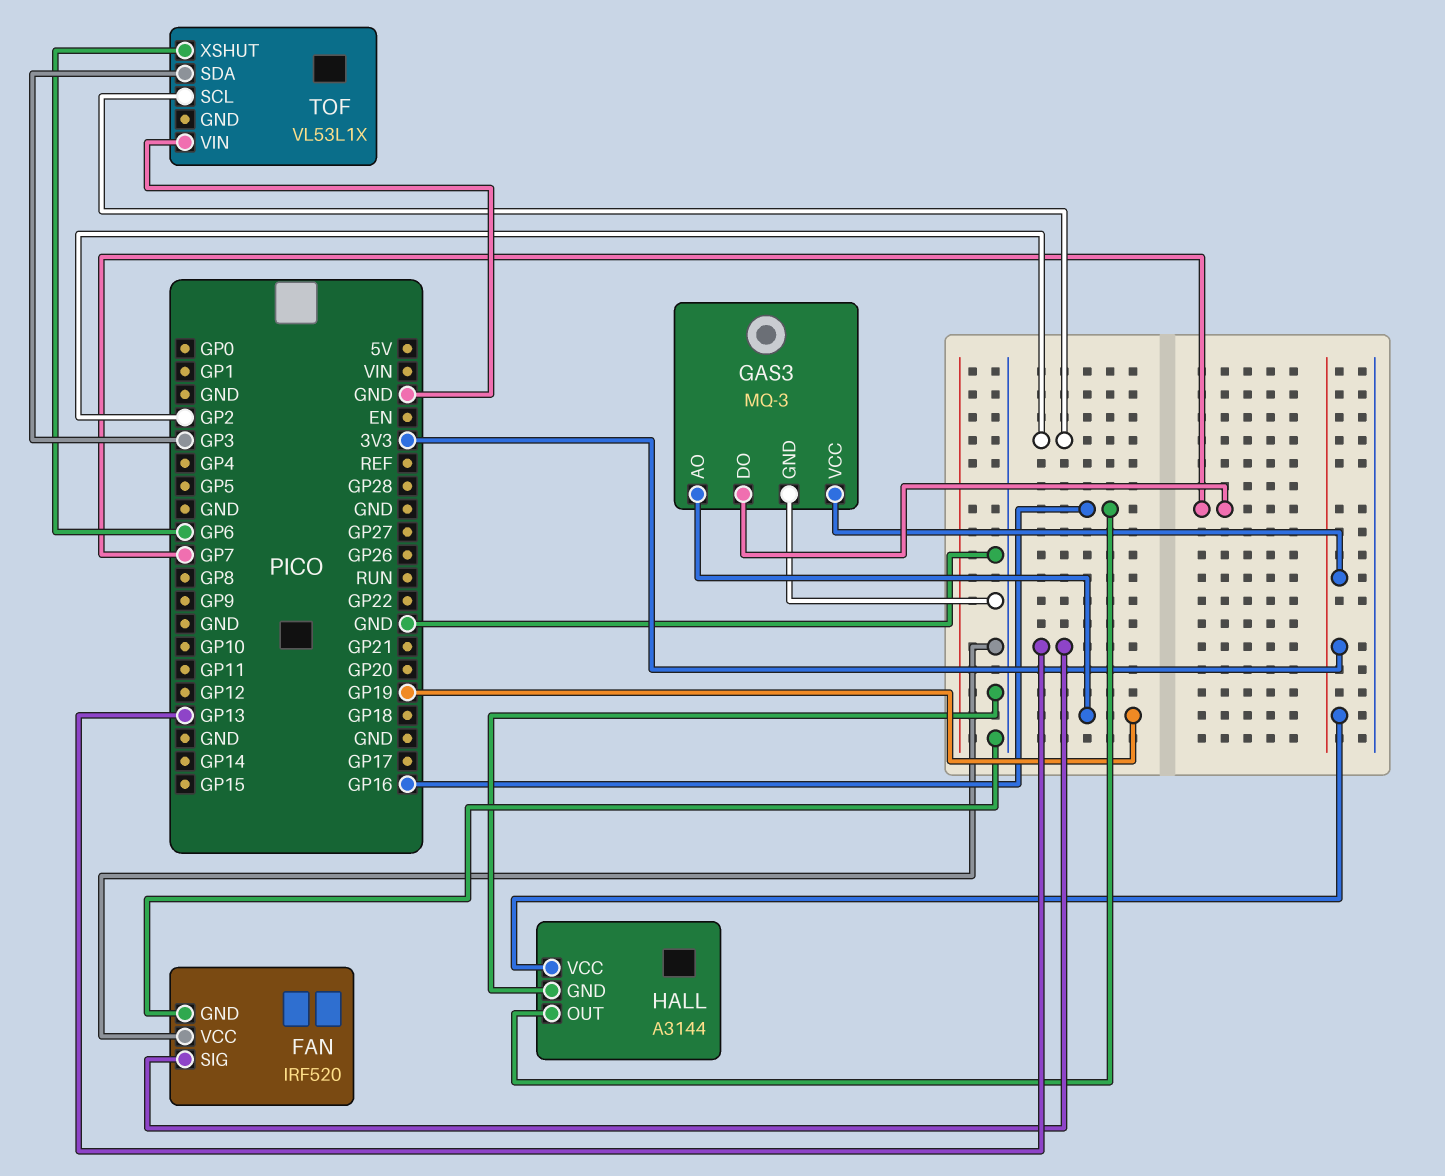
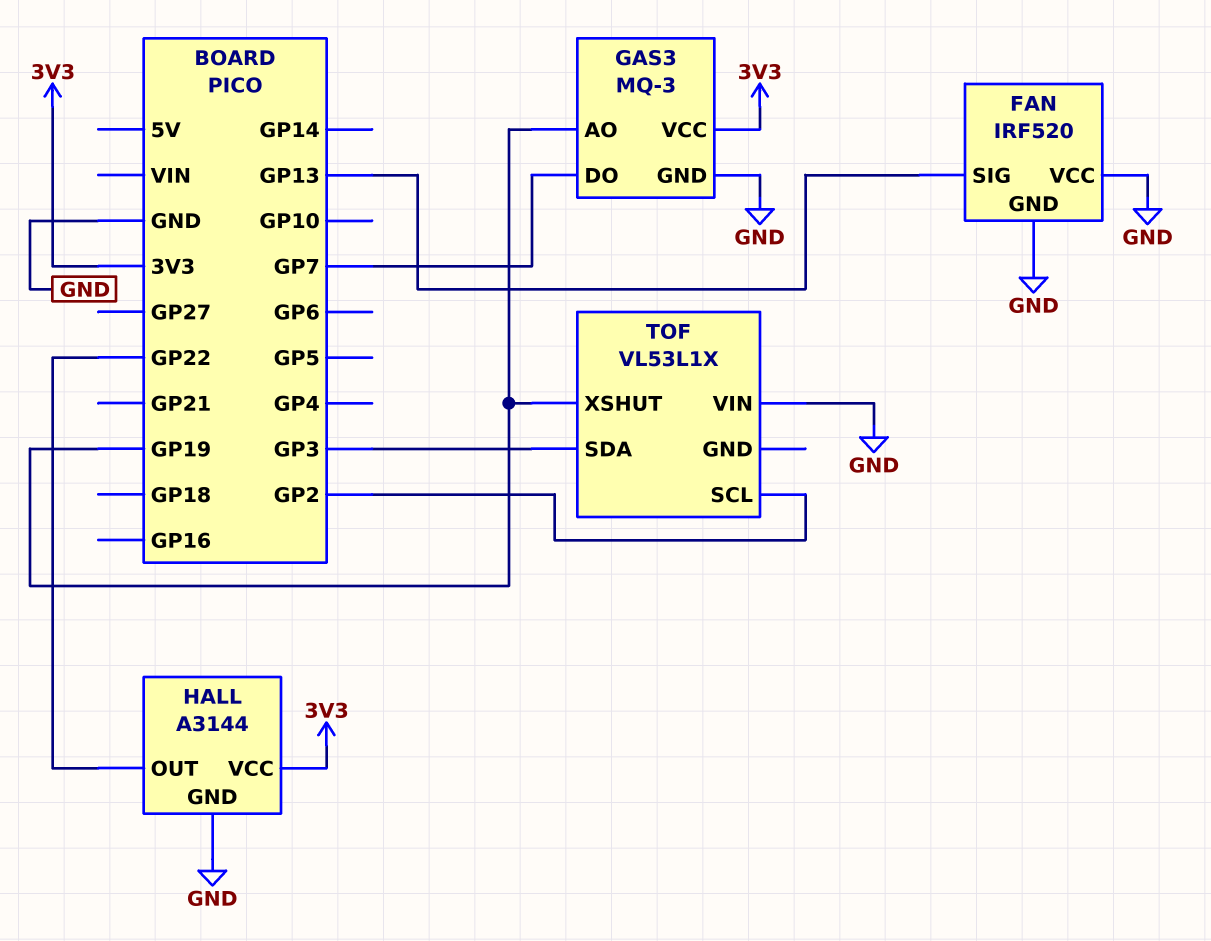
HALL pin OUT: GP16 -> GP22
TOF pin XSHUT: GP6 -> GP19

